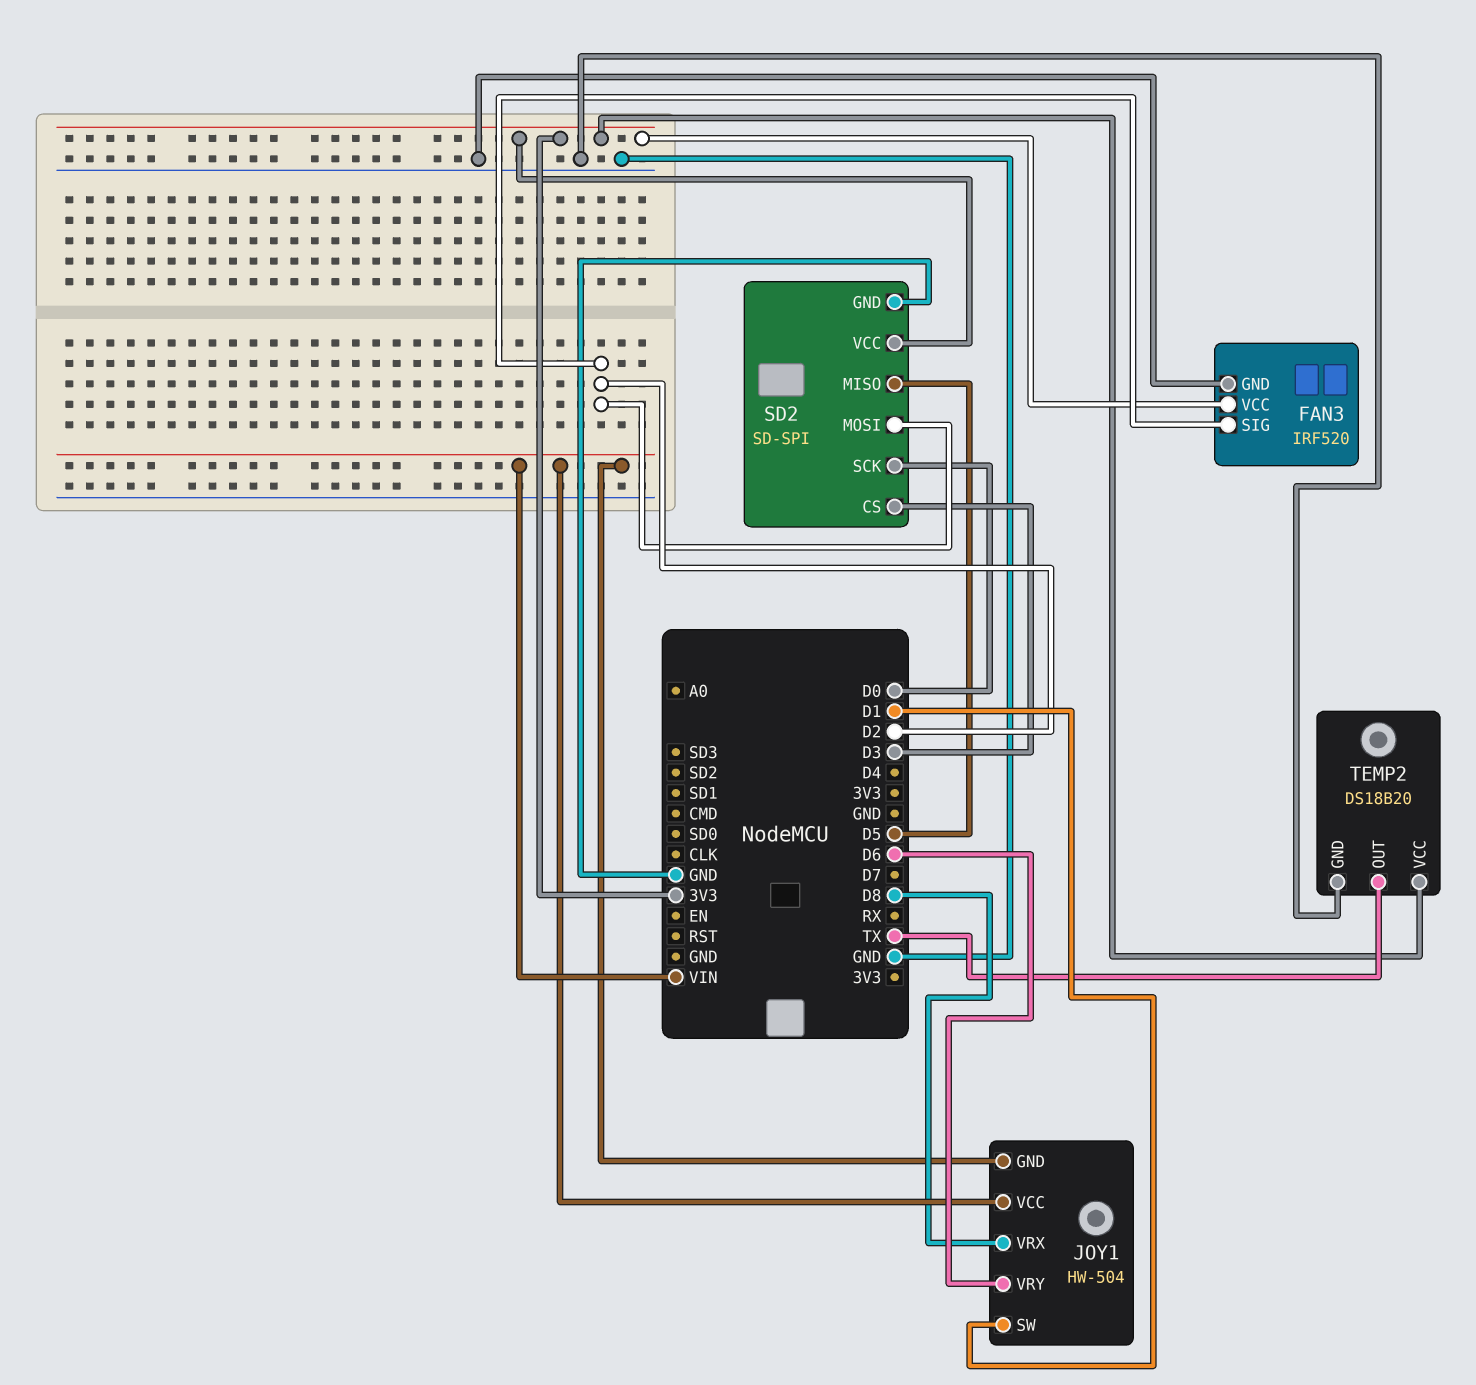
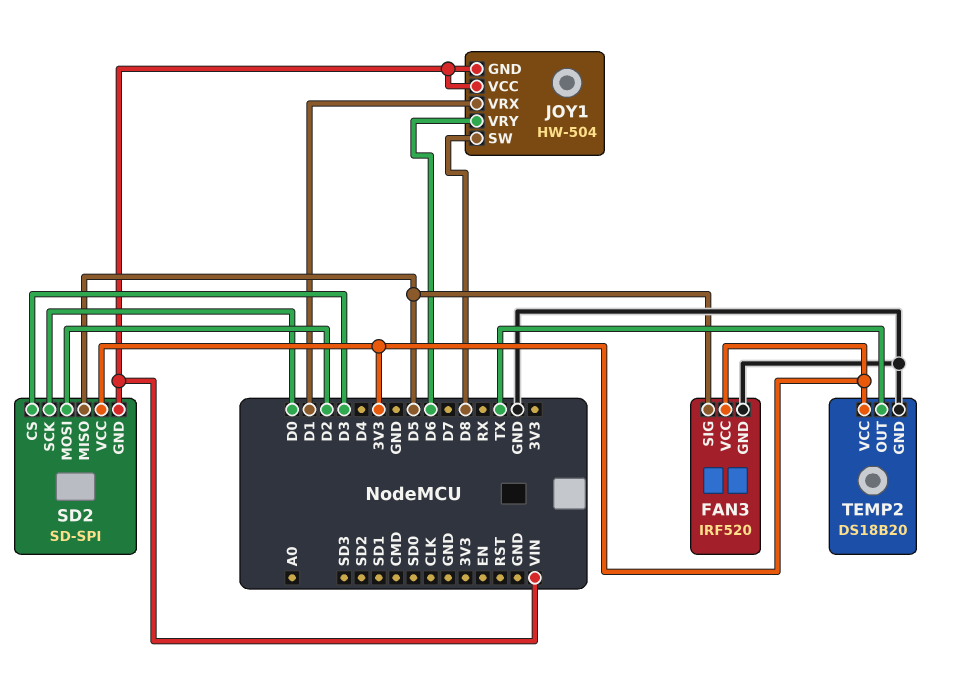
FAN3 pin SIG: D2 -> D5
JOY1 pin SW: D1 -> D8
JOY1 pin VRX: D8 -> D1
SD2 pin GND: GND -> VIN

